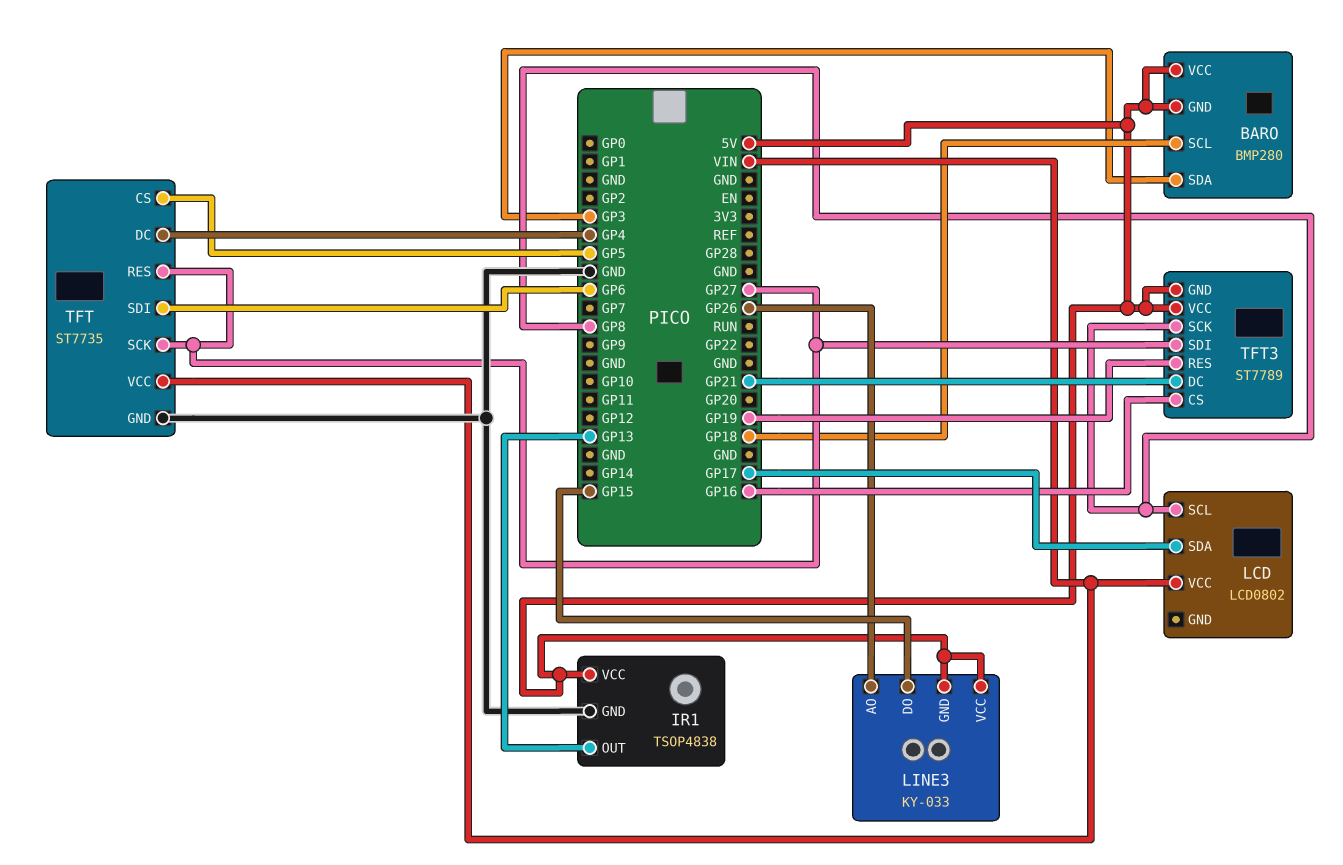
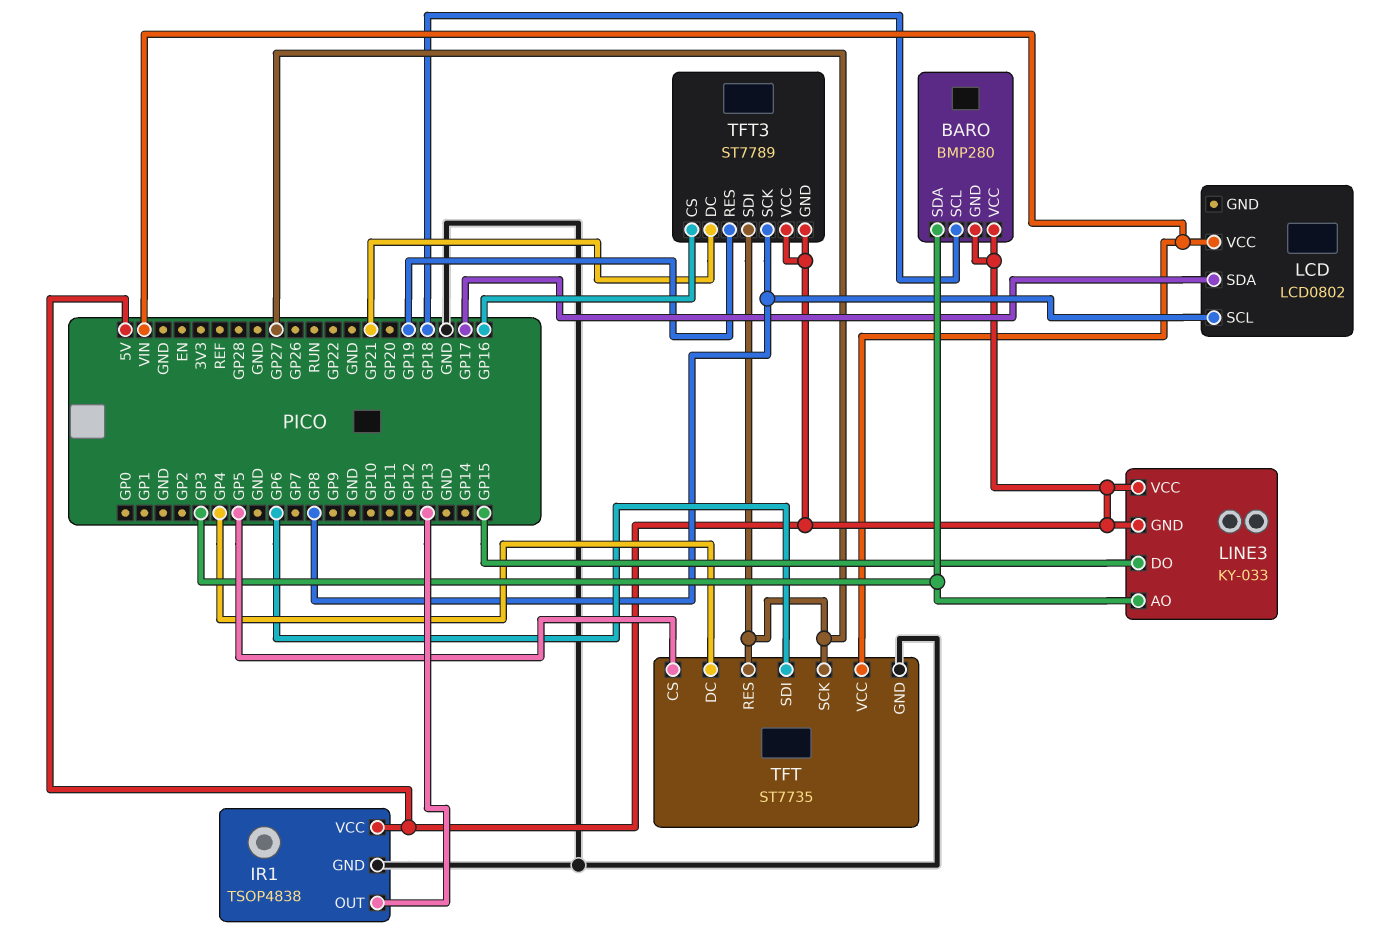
LINE3 pin AO: GP26 -> GP3

